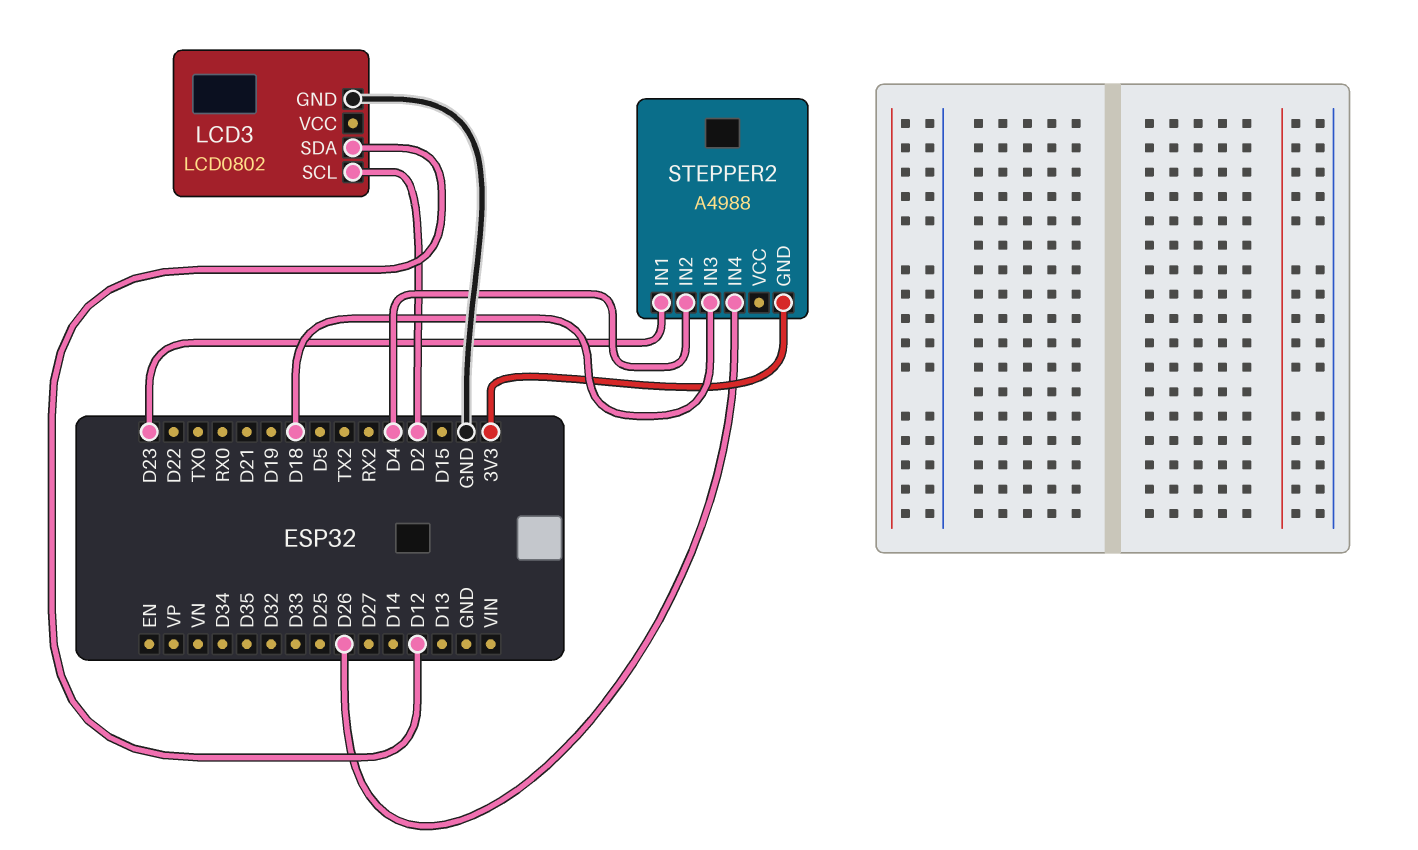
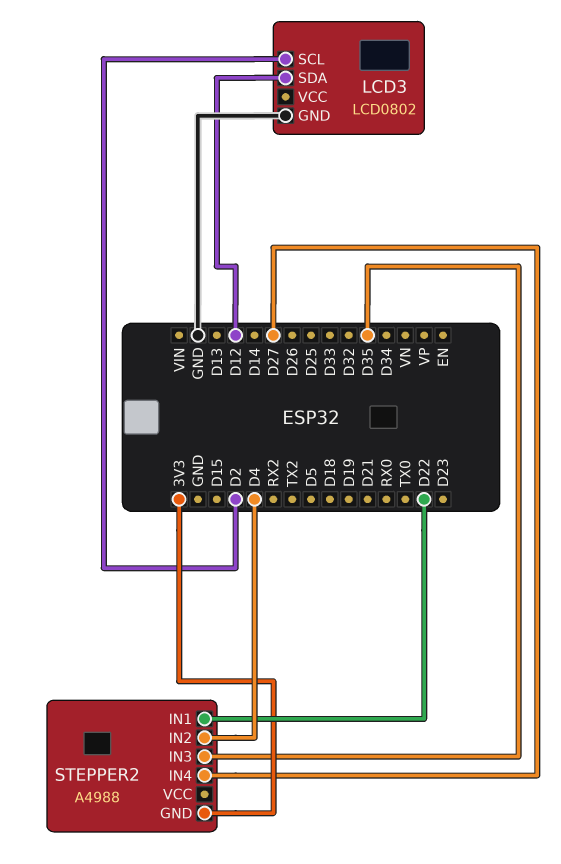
STEPPER2 pin IN1: D23 -> D22
STEPPER2 pin IN3: D18 -> D35
STEPPER2 pin IN4: D26 -> D27

